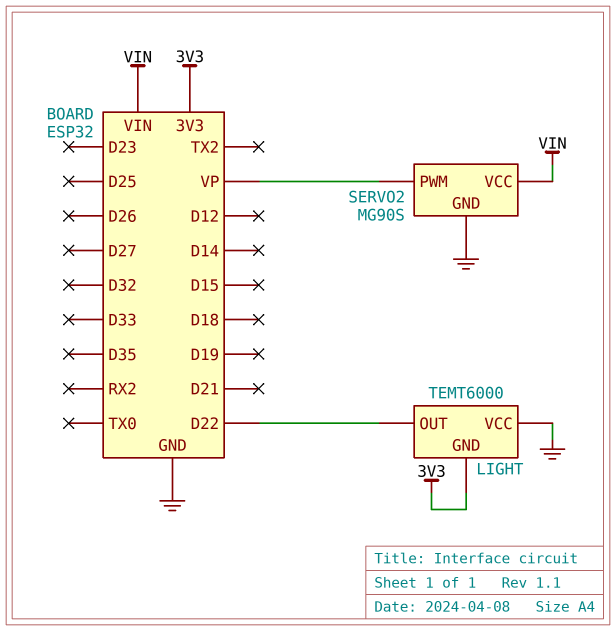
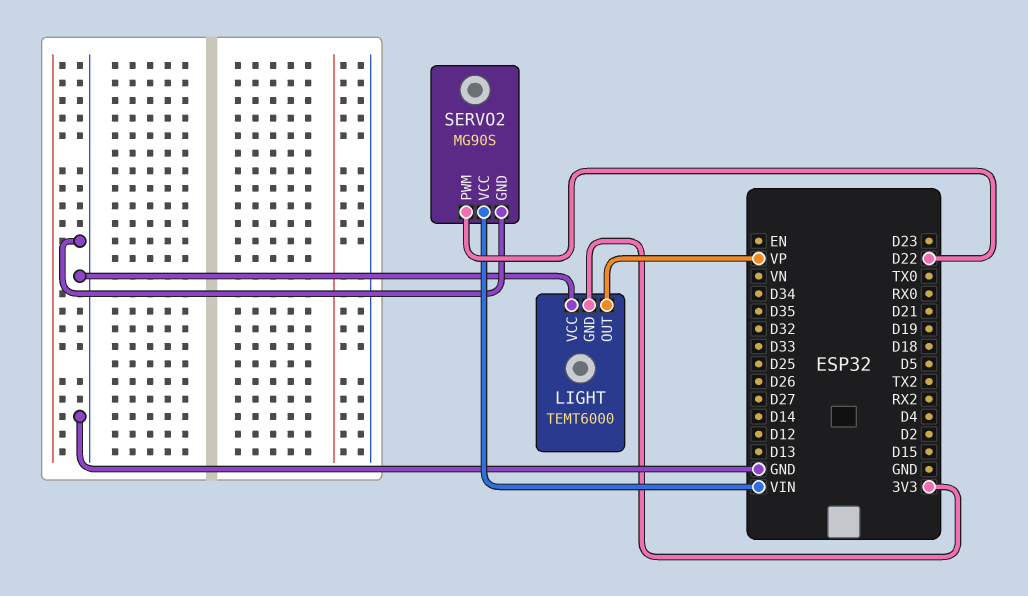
LIGHT pin OUT: D22 -> VP
SERVO2 pin PWM: VP -> D22

